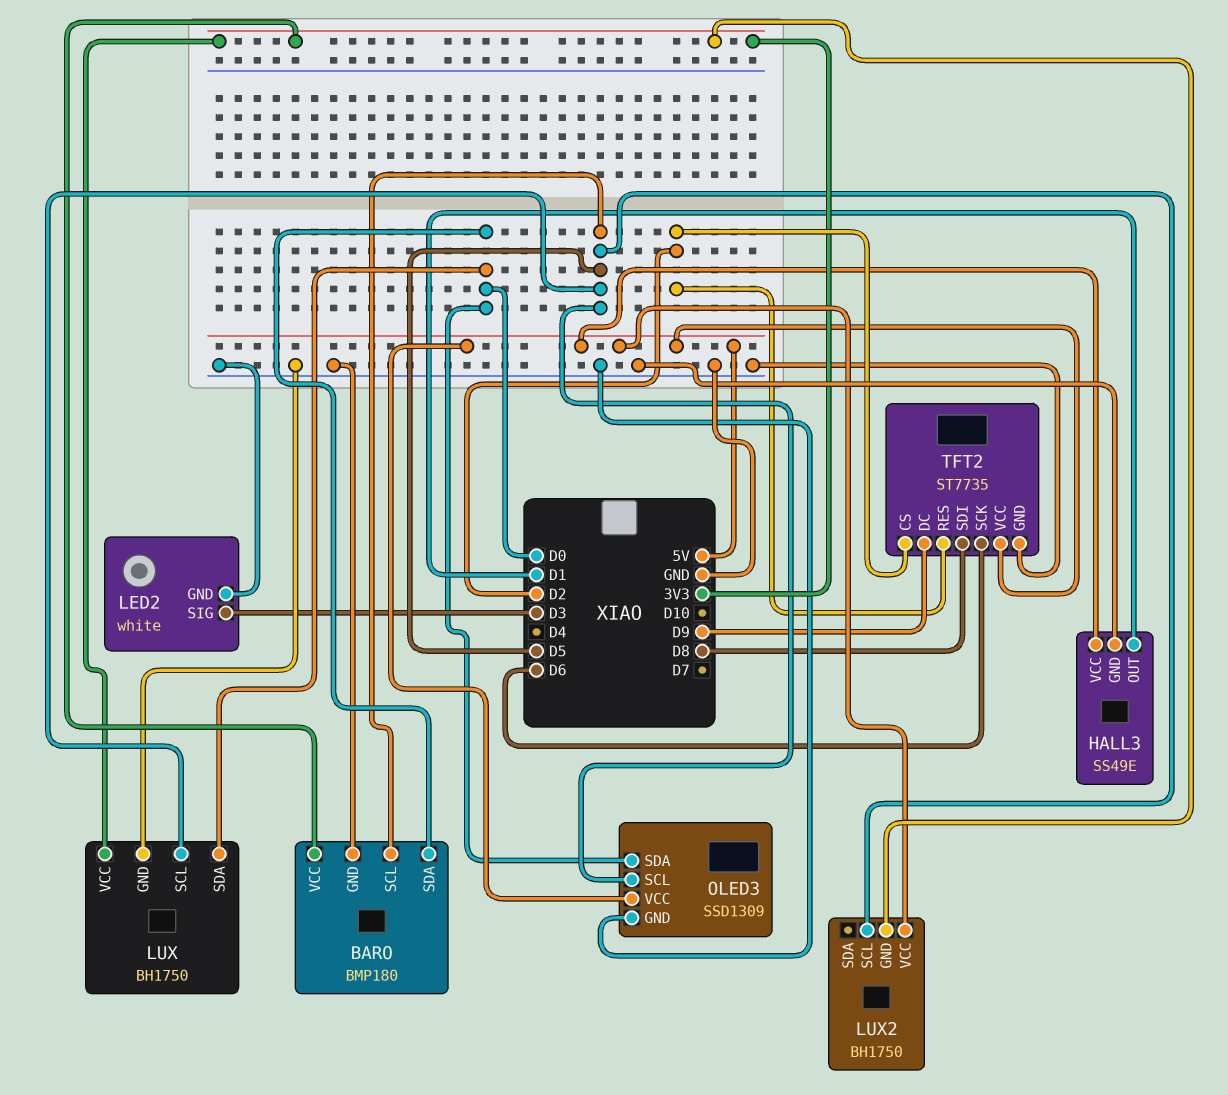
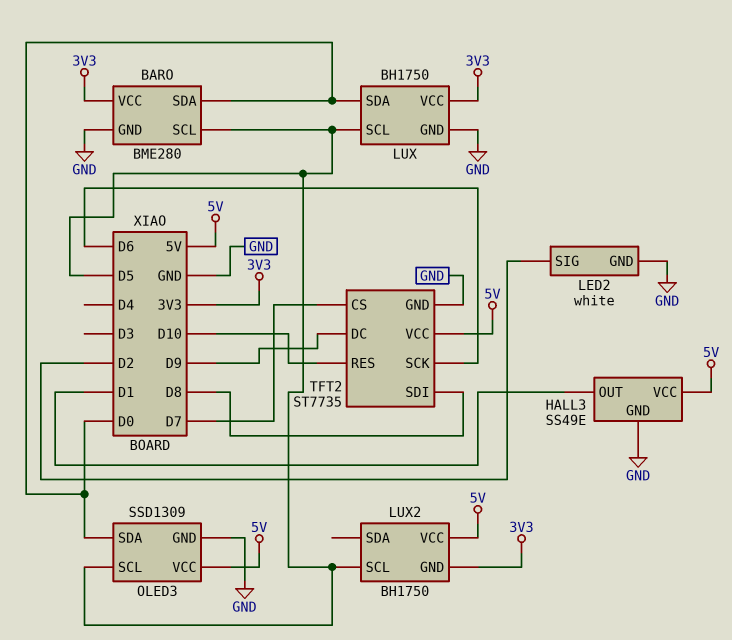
BARO: BMP180 -> BME280
LED2 pin SIG: D3 -> D2
TFT2 pin CS: D2 -> D7
TFT2 pin RES: D2 -> D10

